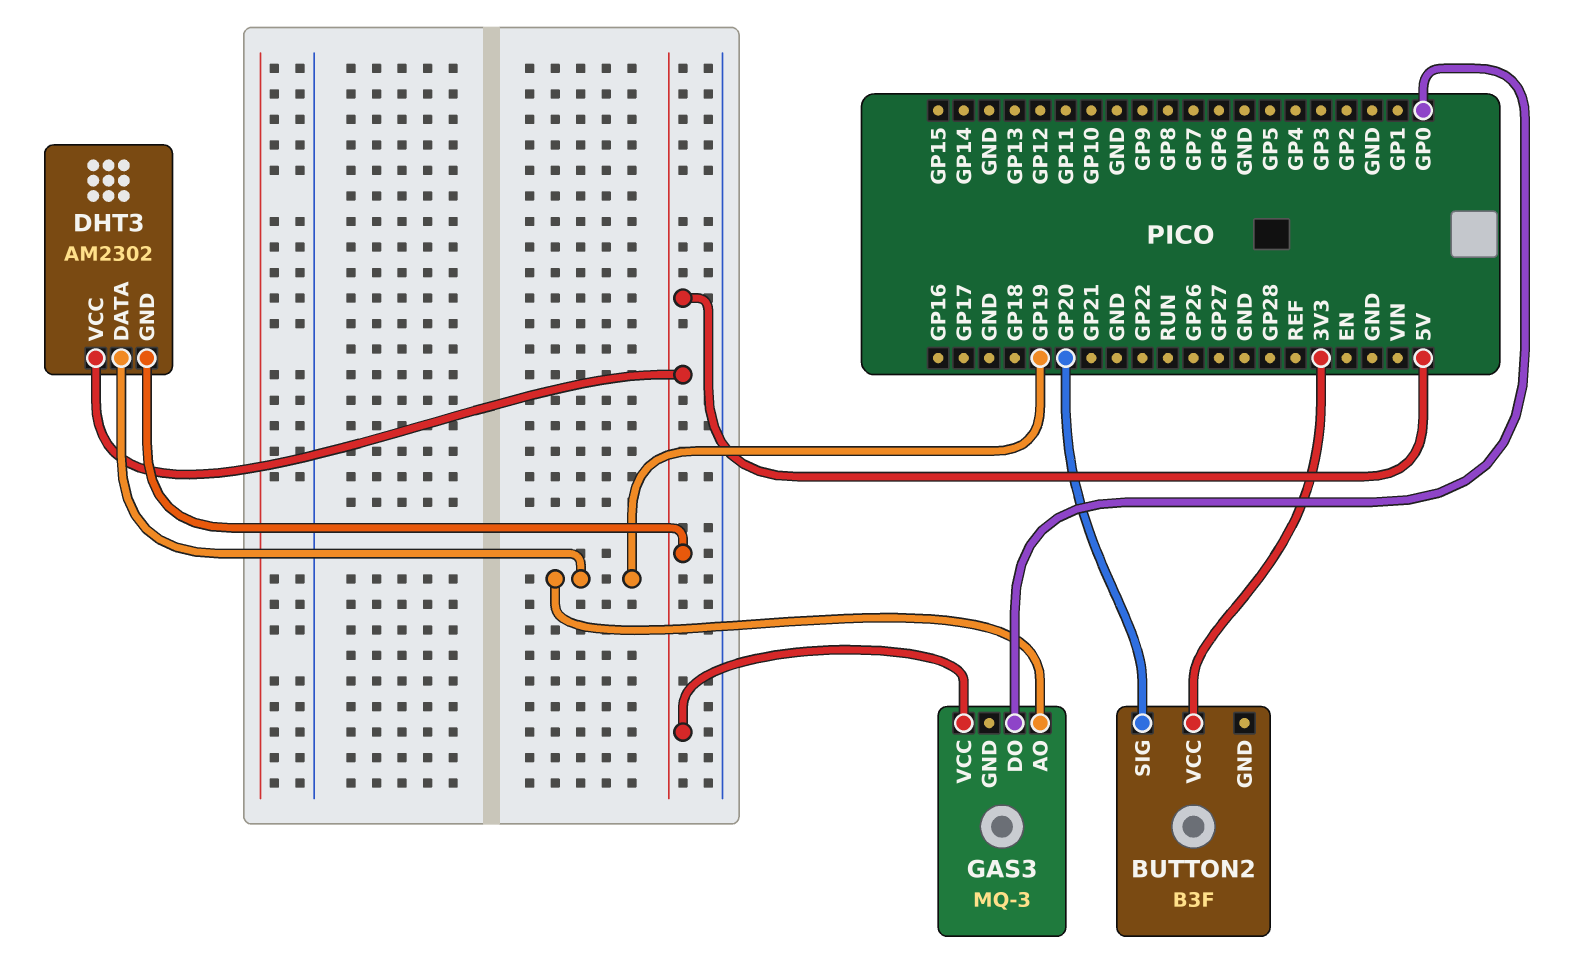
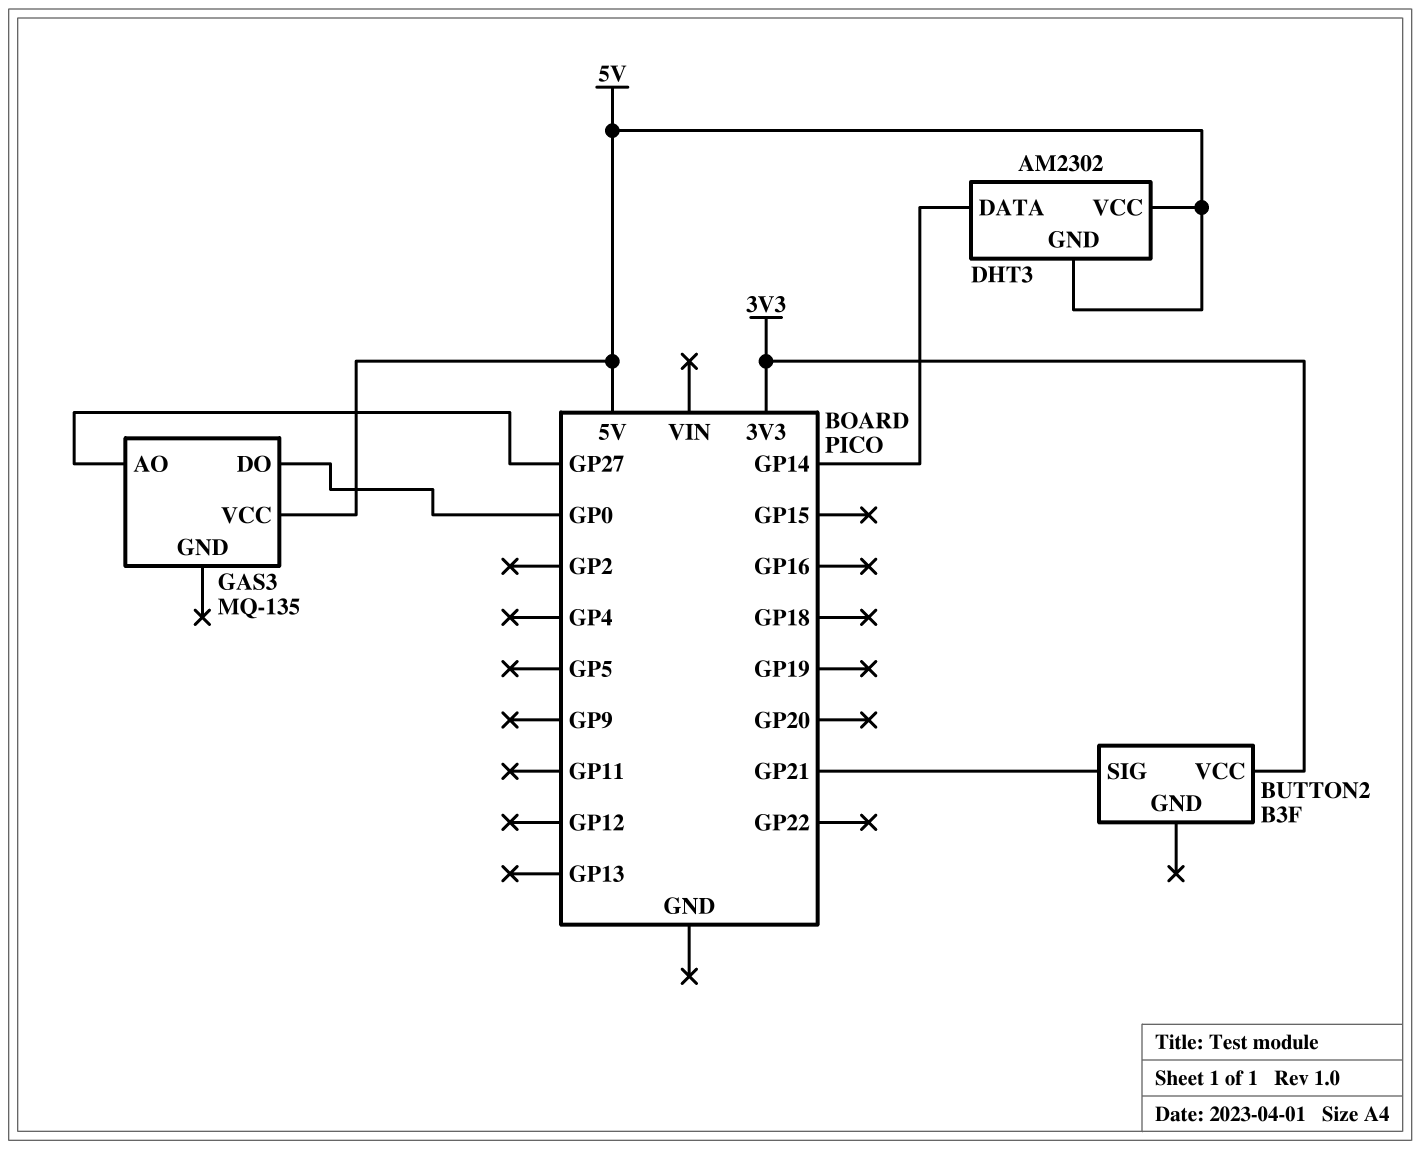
BUTTON2 pin SIG: GP20 -> GP21
DHT3 pin DATA: GP19 -> GP14
GAS3: MQ-3 -> MQ-135
GAS3 pin AO: GP19 -> GP27

